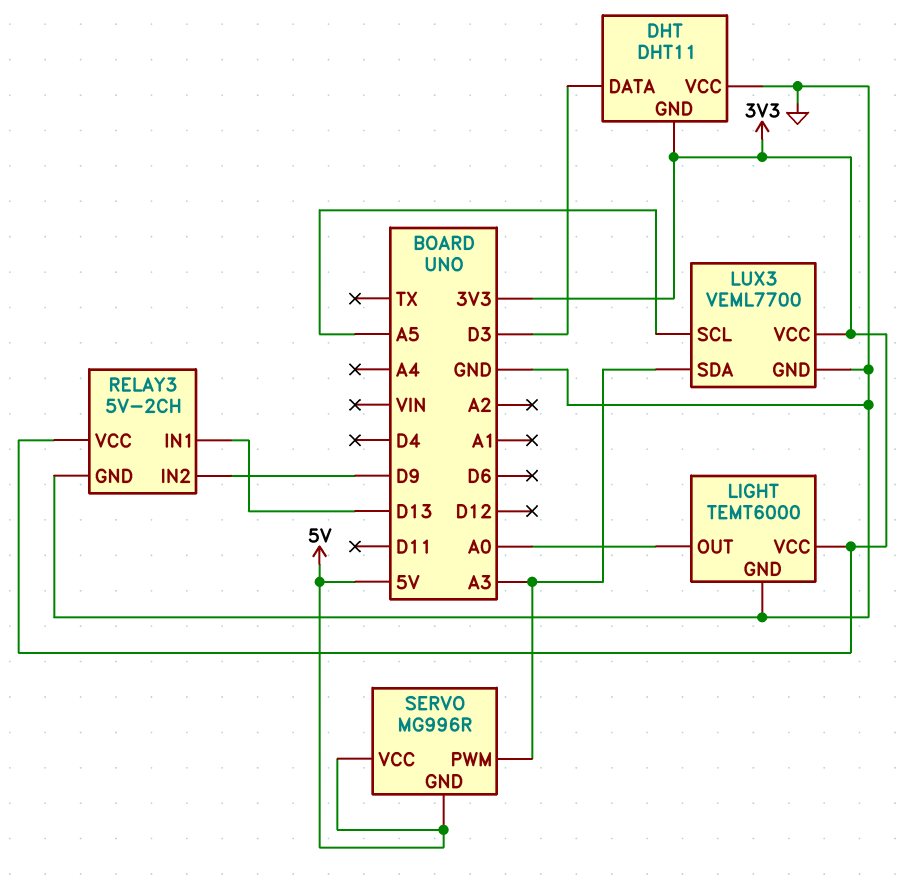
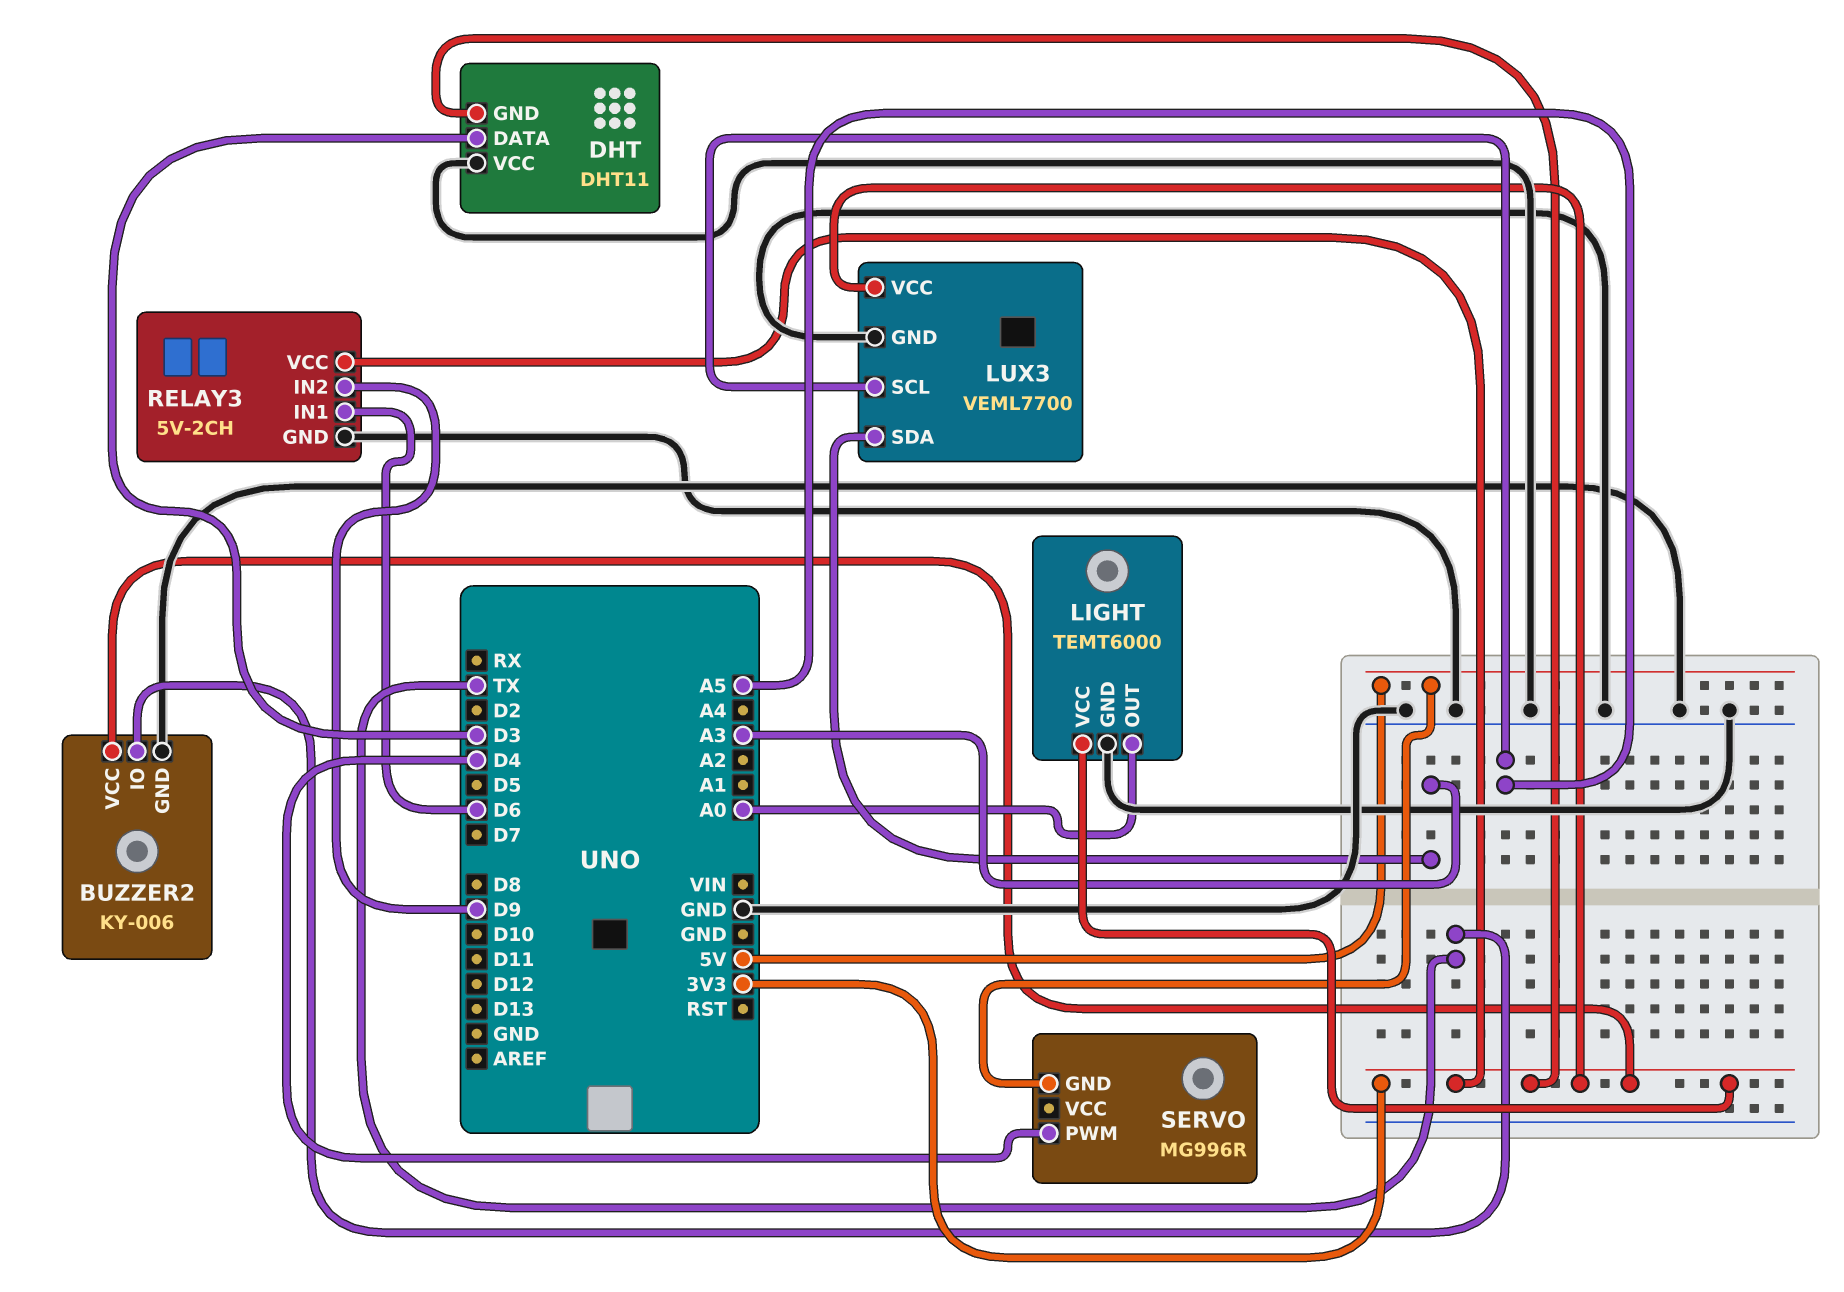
BUZZER2: none -> KY-006
BUZZER2 pin GND: none -> GND
BUZZER2 pin IO: none -> TX
BUZZER2 pin VCC: none -> 3V3
RELAY3 pin IN1: D13 -> D6
SERVO pin PWM: A3 -> D4
SERVO pin VCC: 5V -> none

